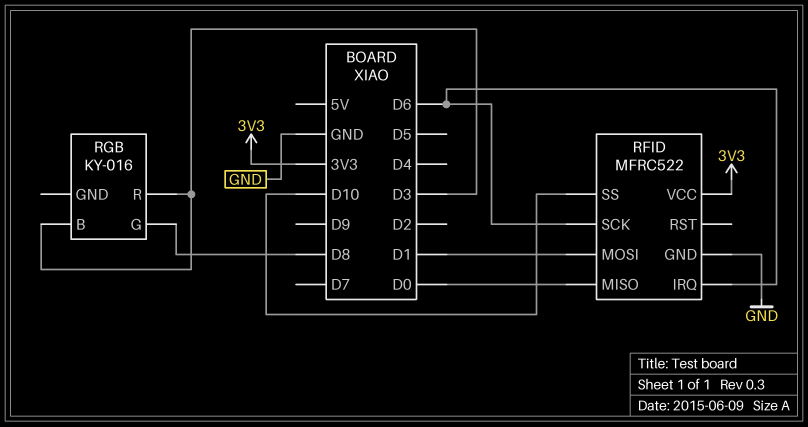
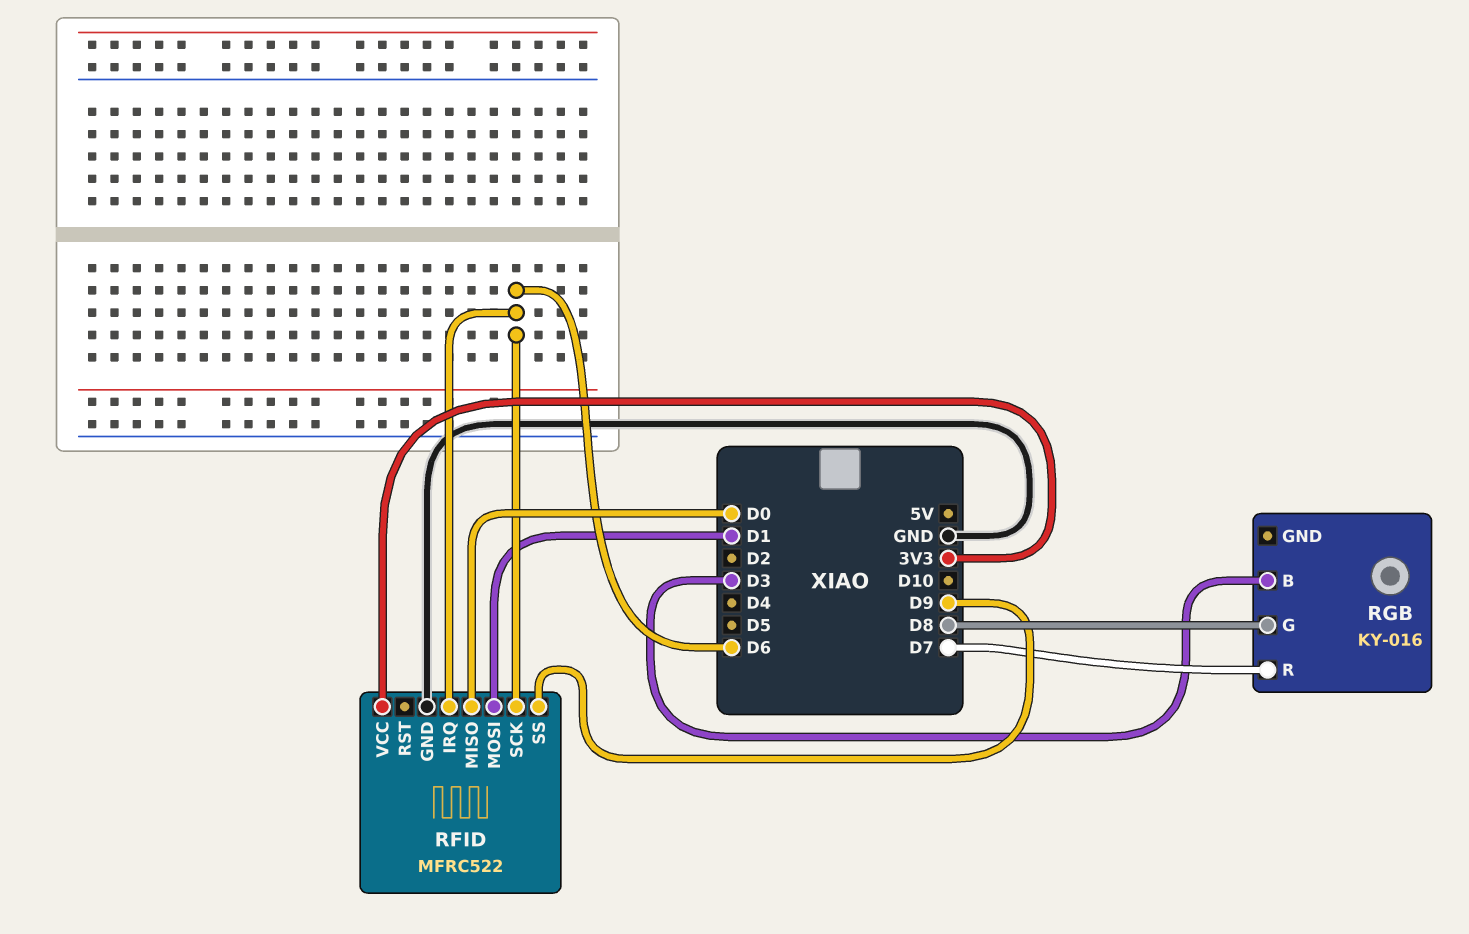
RFID pin SS: D10 -> D9
RGB pin R: D3 -> D7

